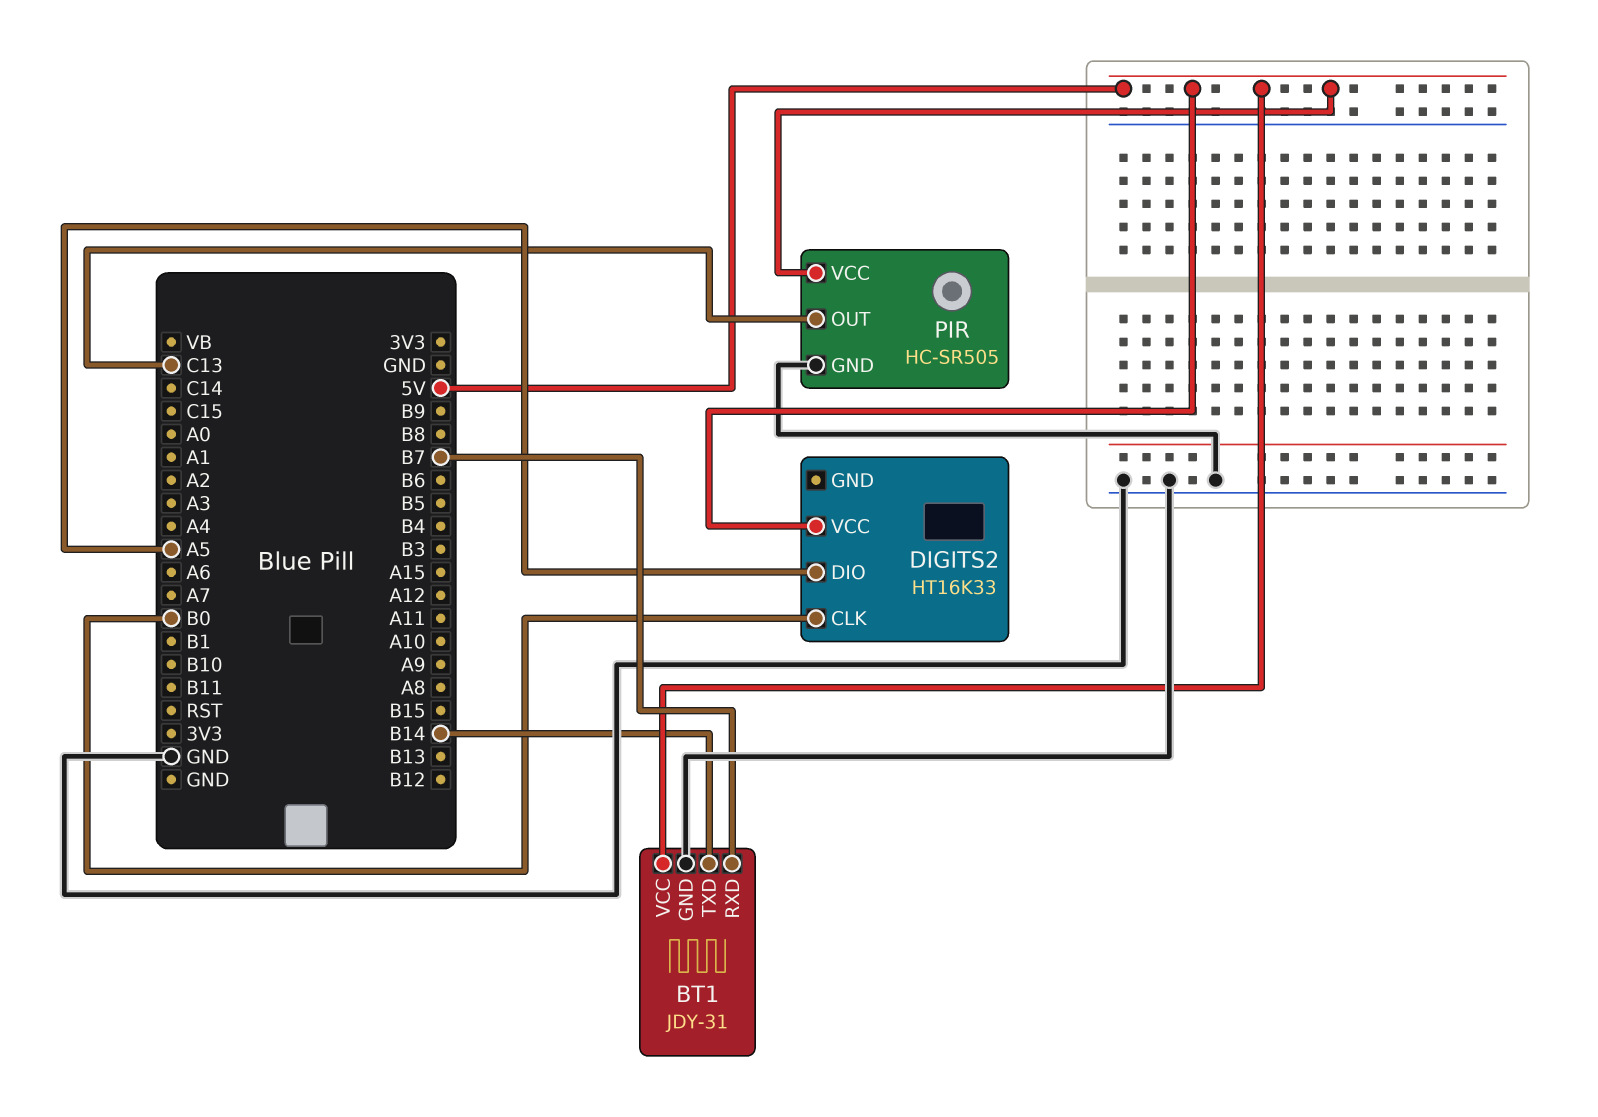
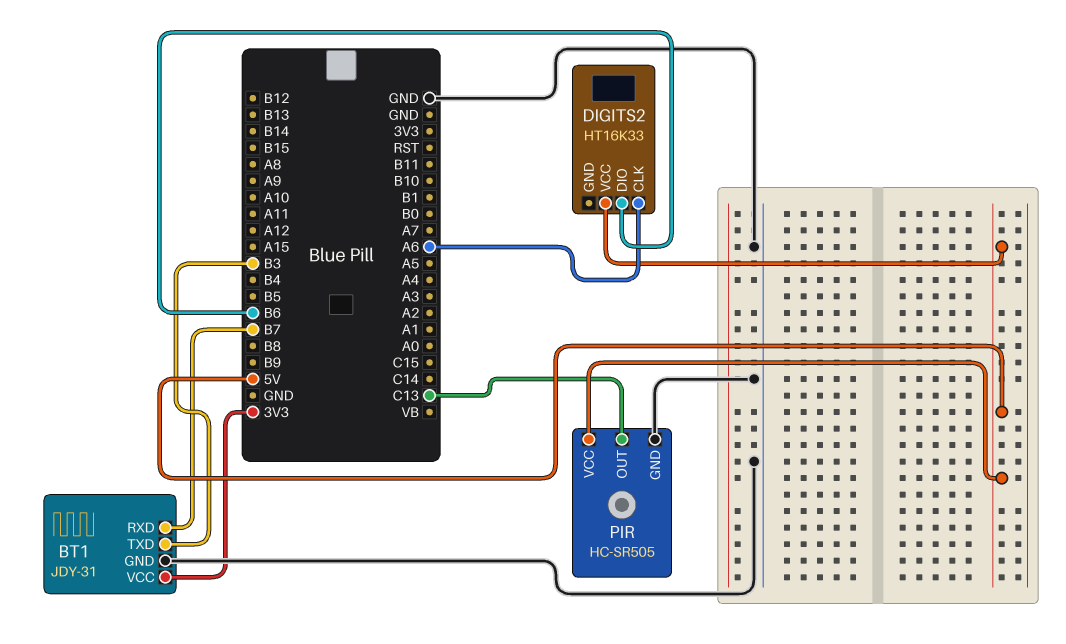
BT1 pin TXD: B14 -> B3
BT1 pin VCC: 5V -> 3V3
DIGITS2 pin CLK: B0 -> A6
DIGITS2 pin DIO: A5 -> B6

